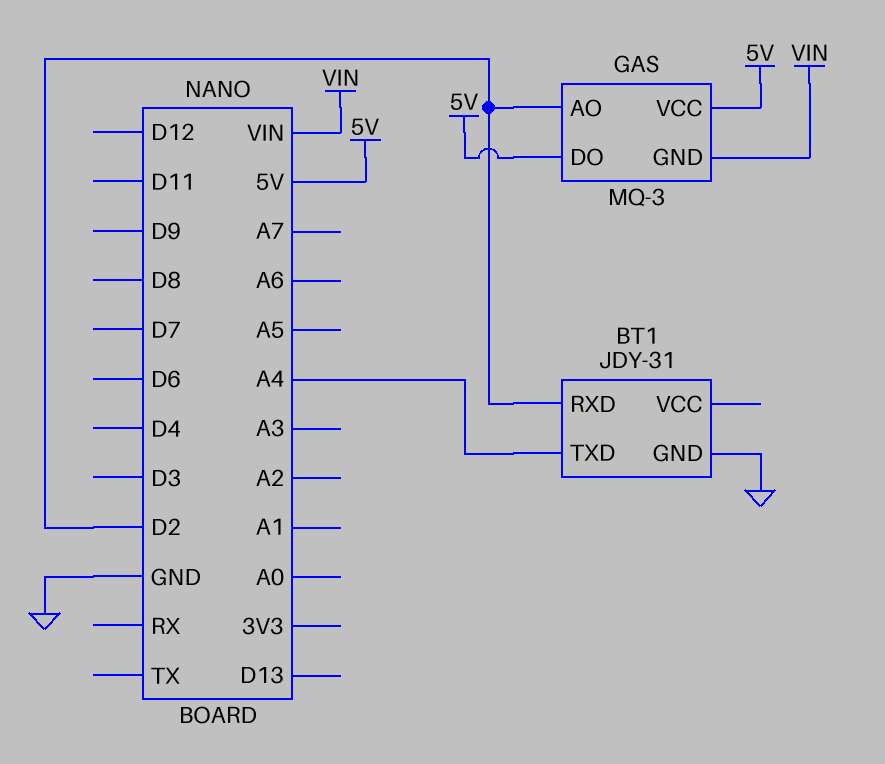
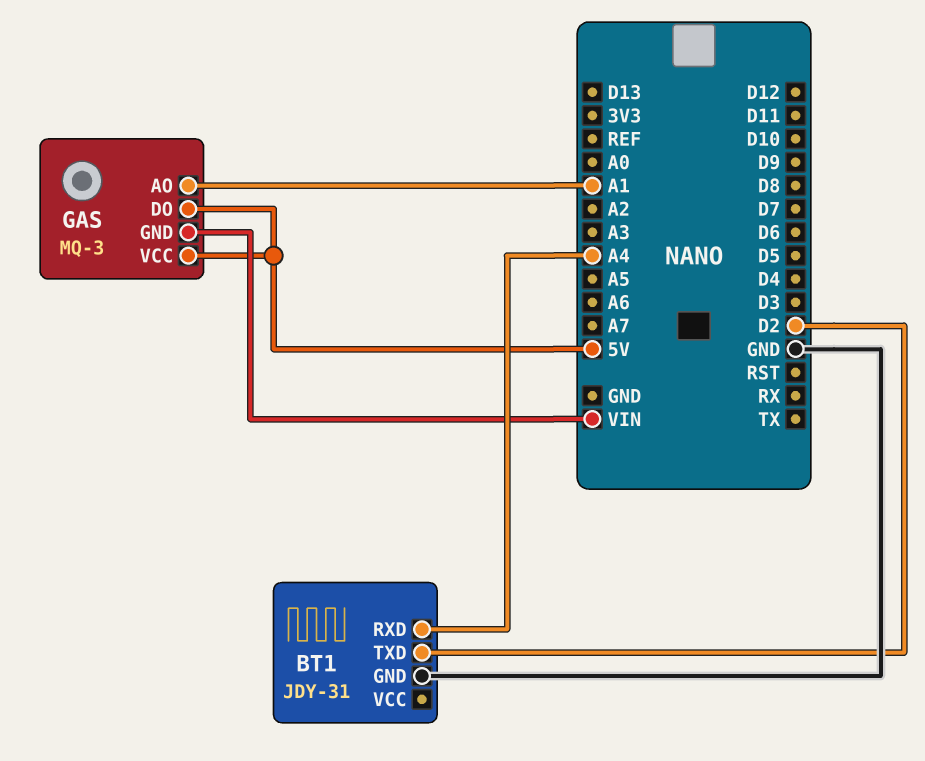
BT1 pin RXD: D2 -> A4
BT1 pin TXD: A4 -> D2
GAS pin AO: D2 -> A1

